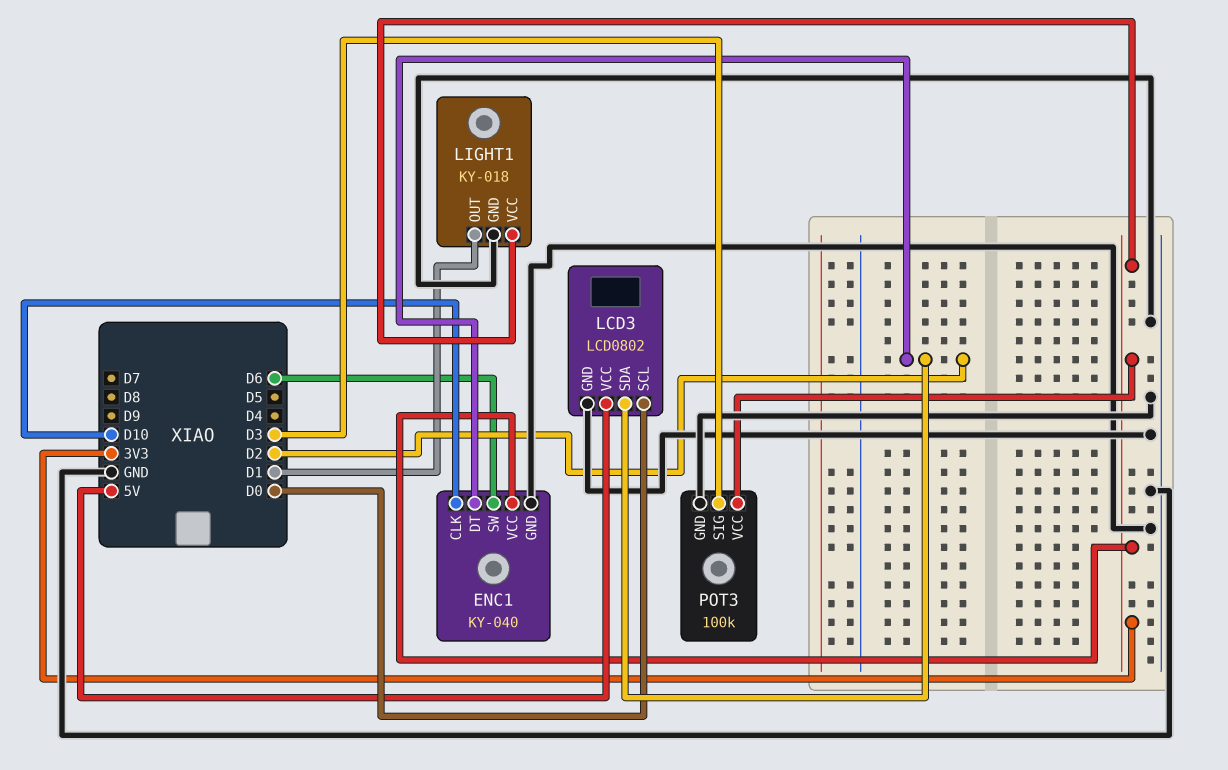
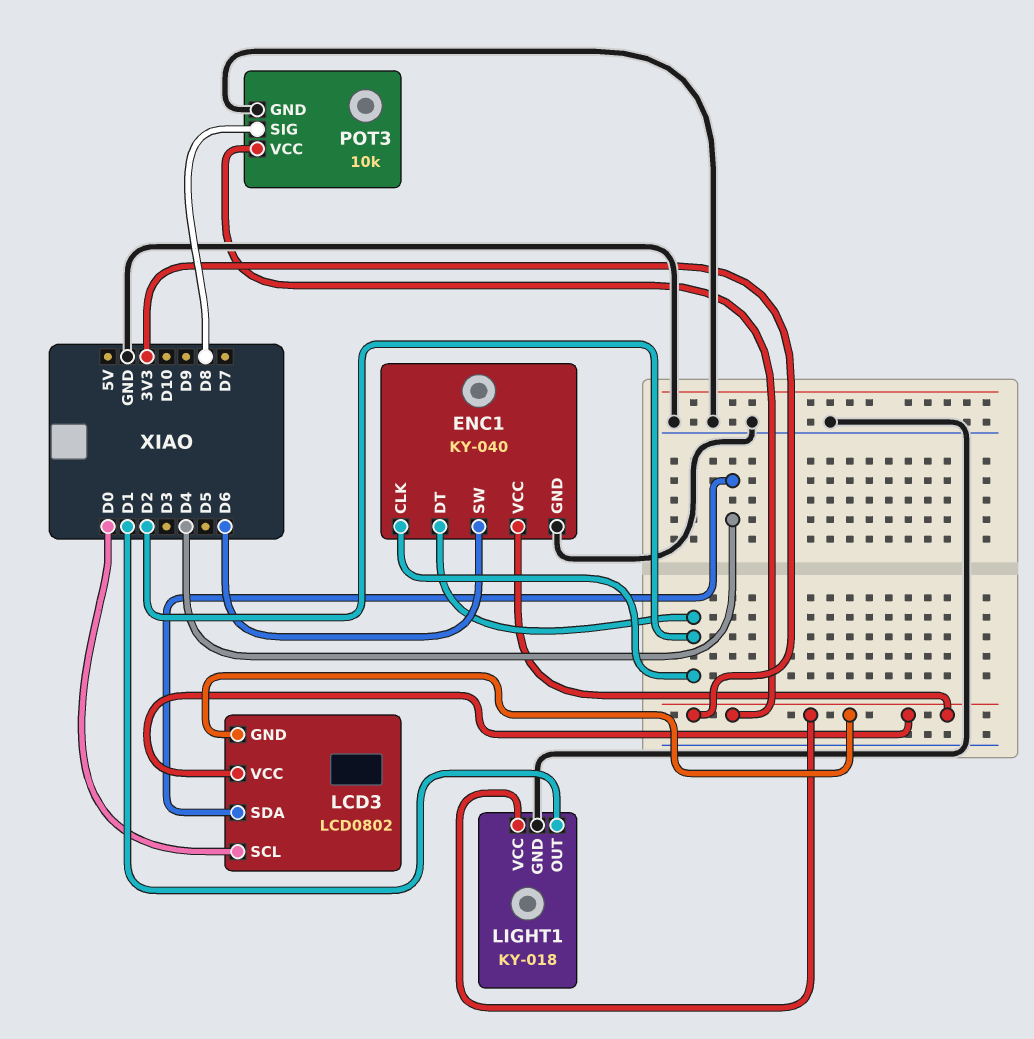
ENC1 pin CLK: D10 -> D2
LCD3 pin GND: GND -> 3V3
LCD3 pin SDA: D2 -> D4
LCD3 pin VCC: 5V -> 3V3
POT3: 100k -> 10k
POT3 pin SIG: D3 -> D8

